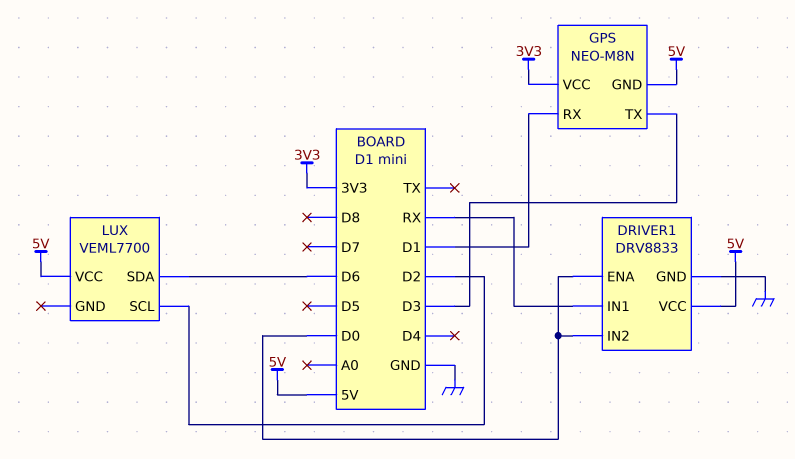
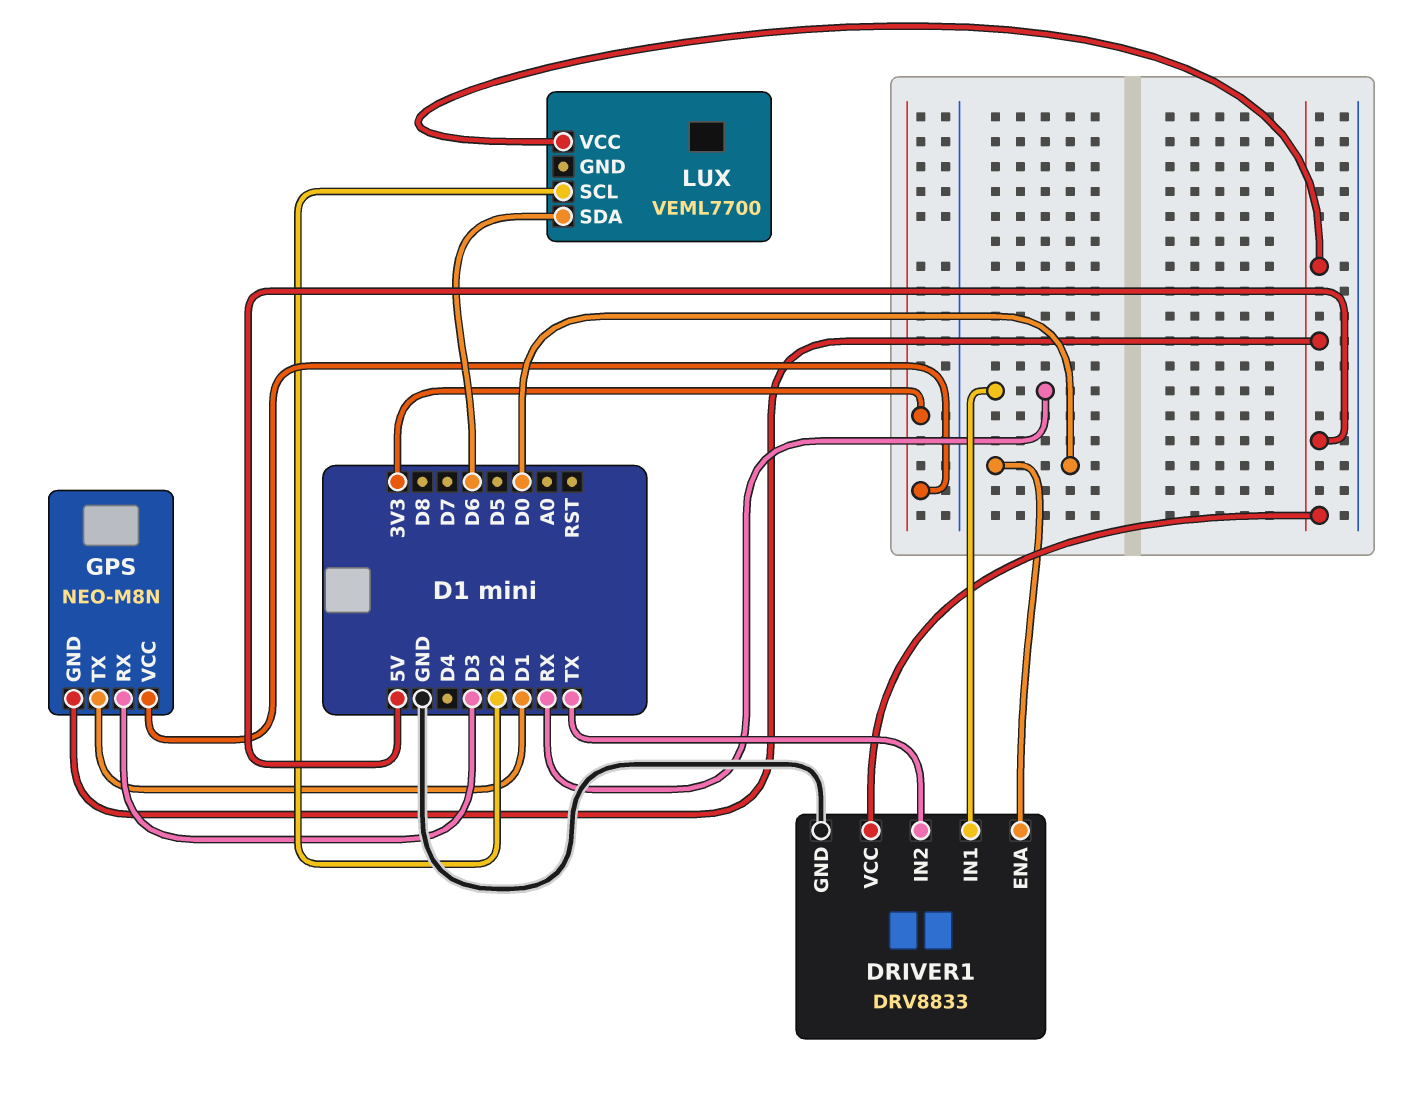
DRIVER1 pin IN2: D0 -> TX
GPS pin RX: D1 -> D3
GPS pin TX: D3 -> D1

